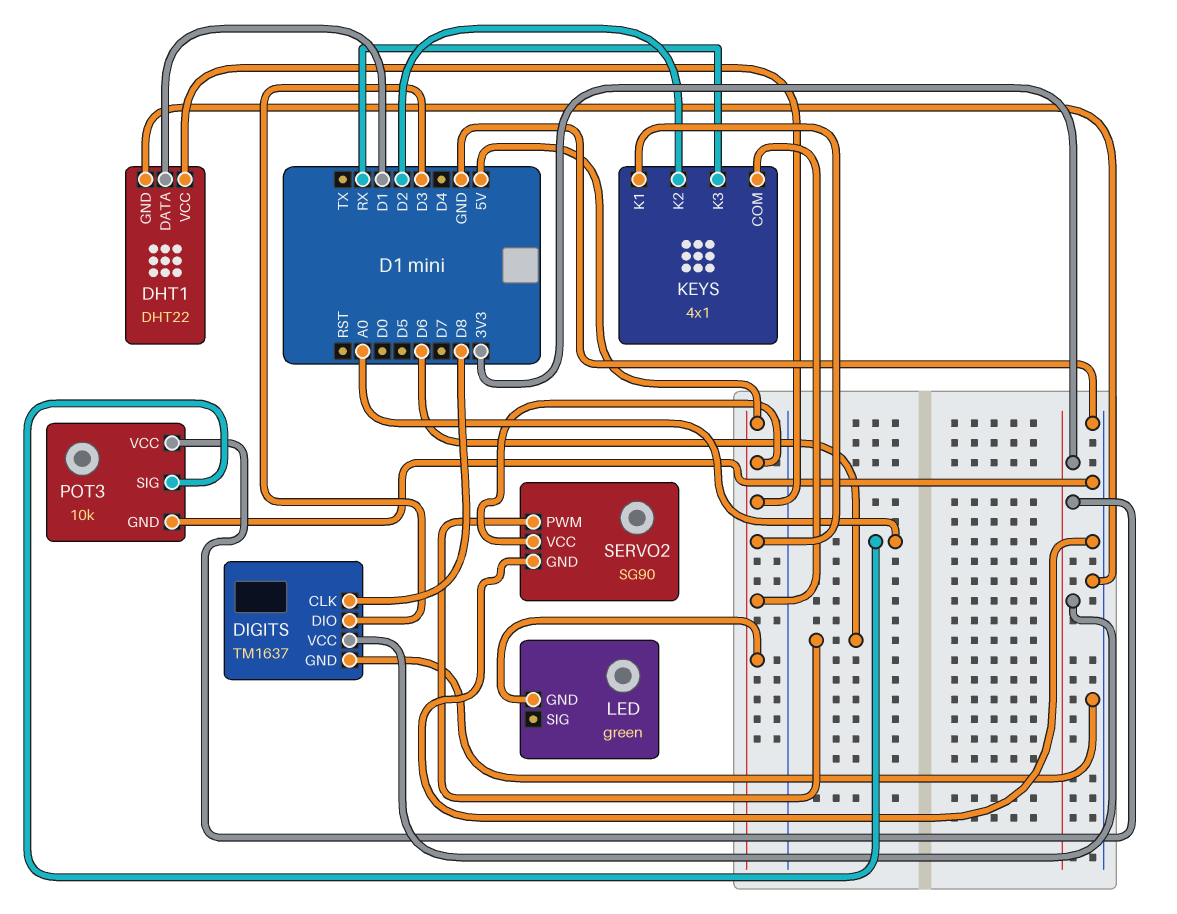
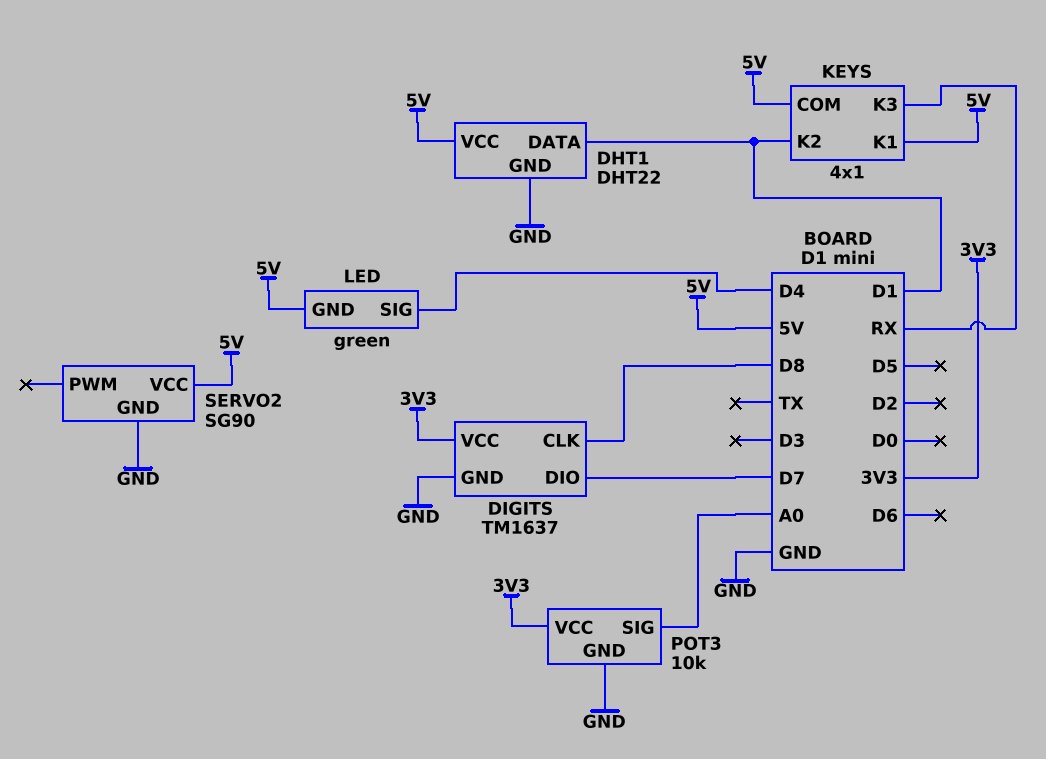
DIGITS pin DIO: D3 -> D7
KEYS pin K2: D2 -> D1
LED pin SIG: none -> D4
SERVO2 pin PWM: D6 -> none

